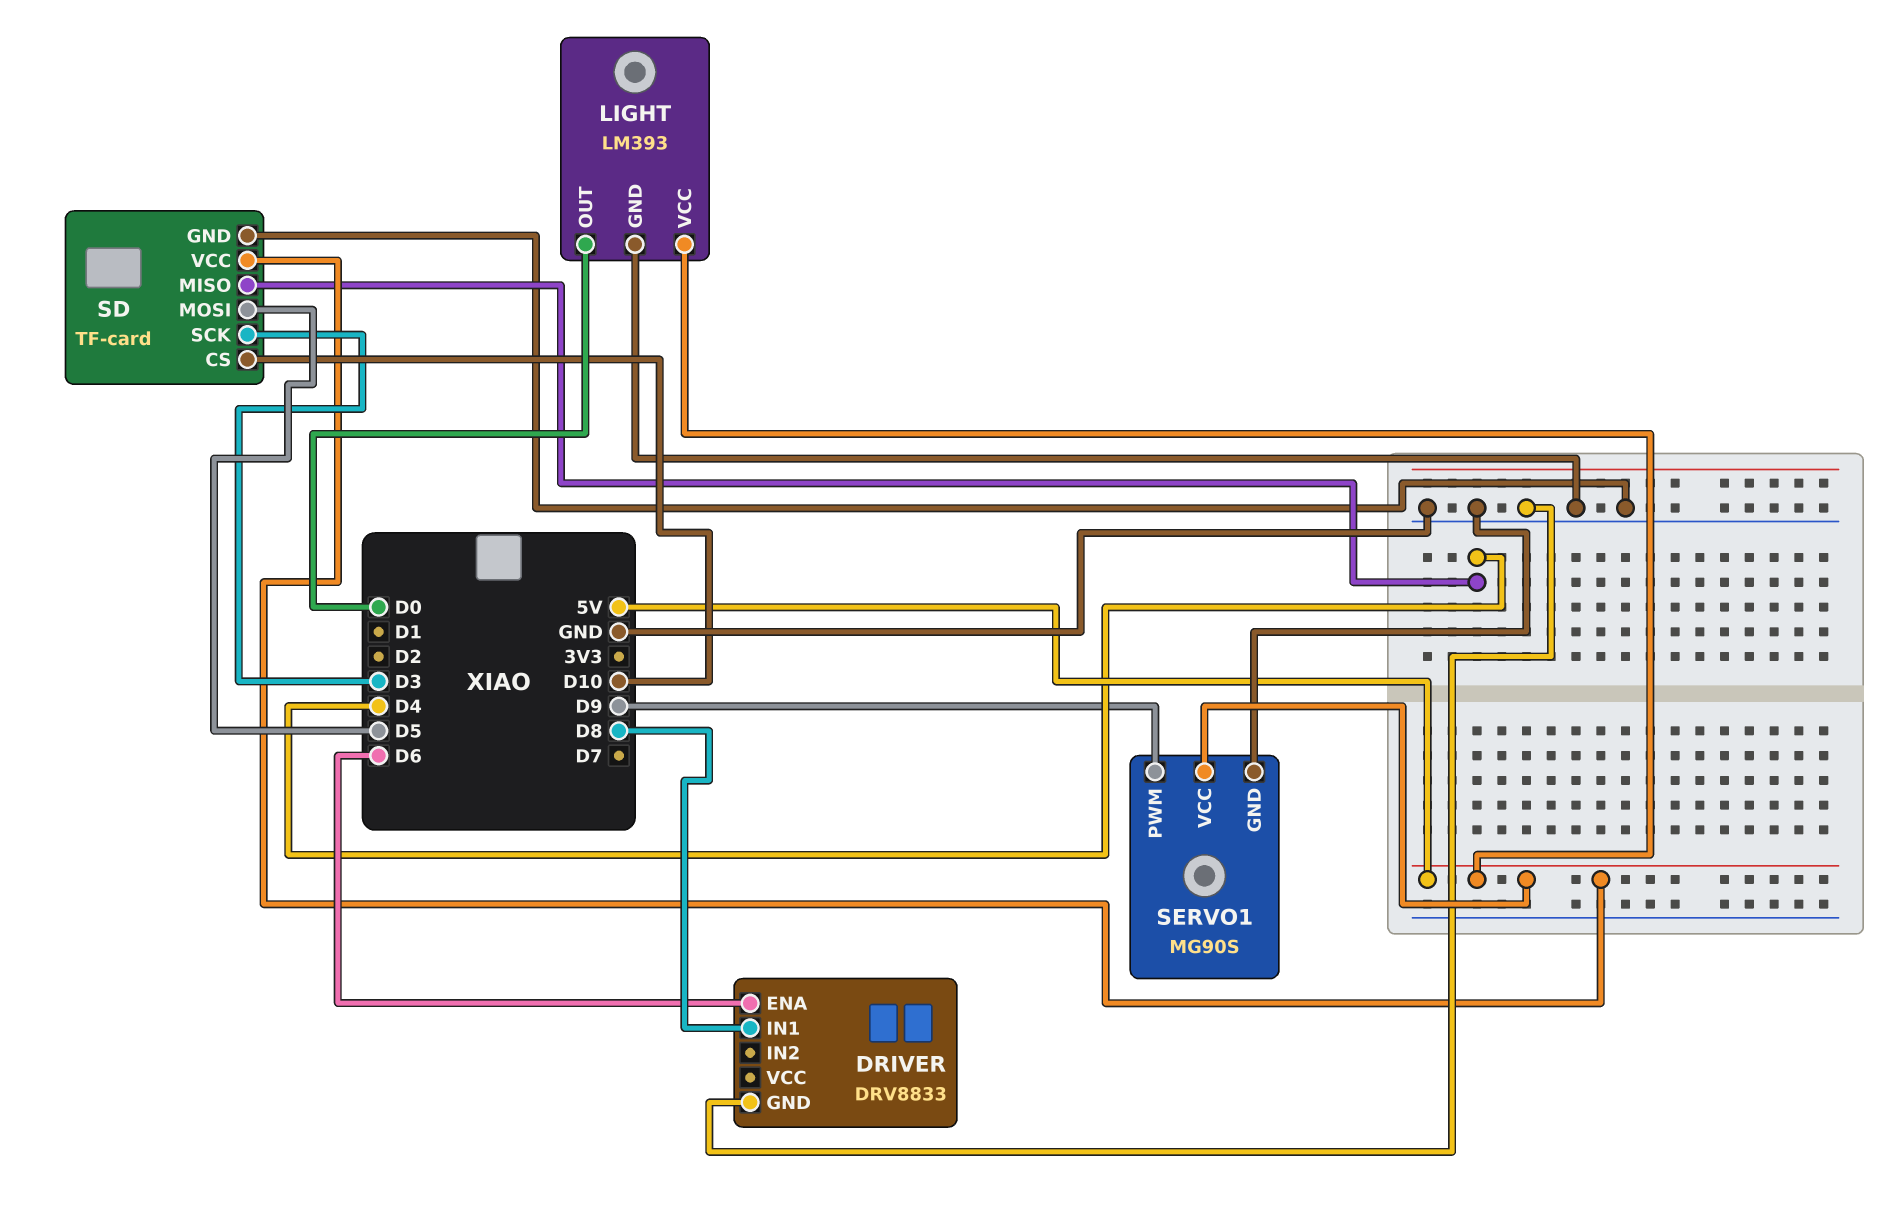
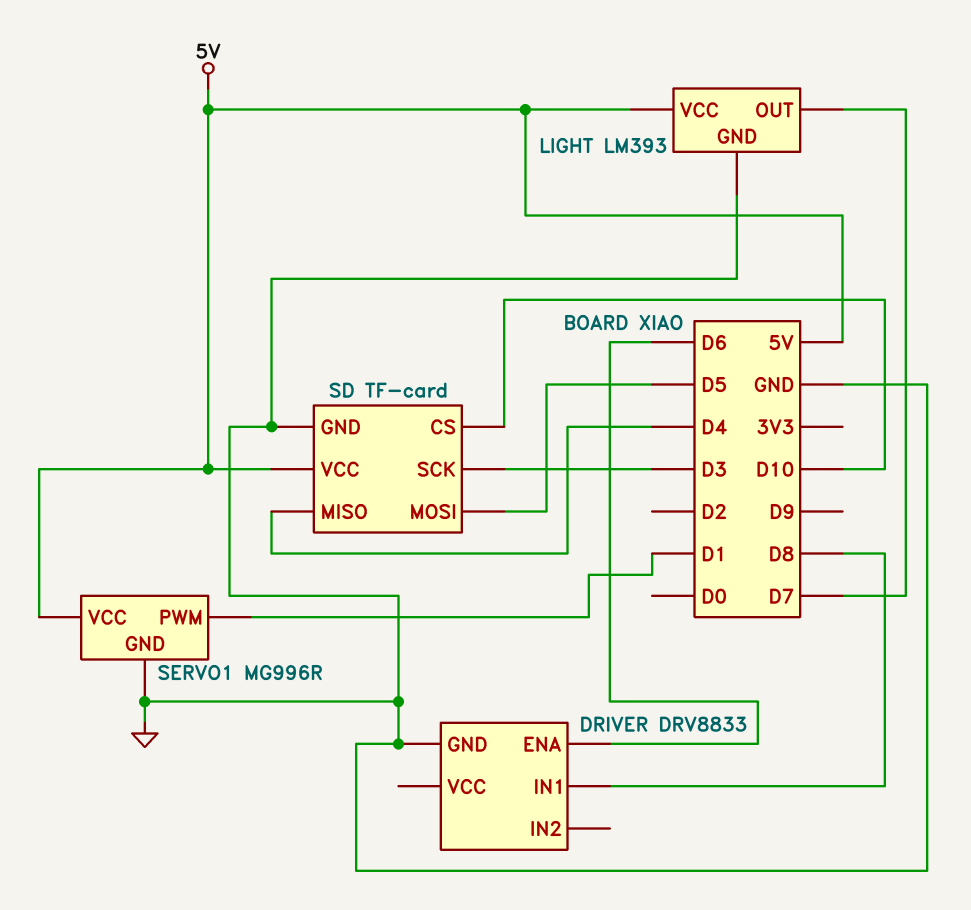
LIGHT pin OUT: D0 -> D7
SERVO1: MG90S -> MG996R
SERVO1 pin PWM: D9 -> D1

